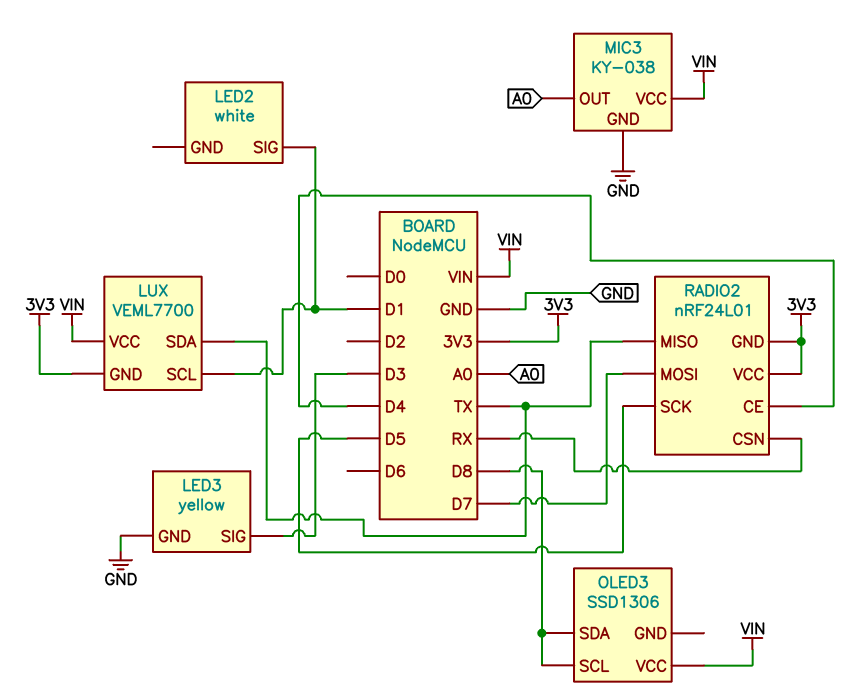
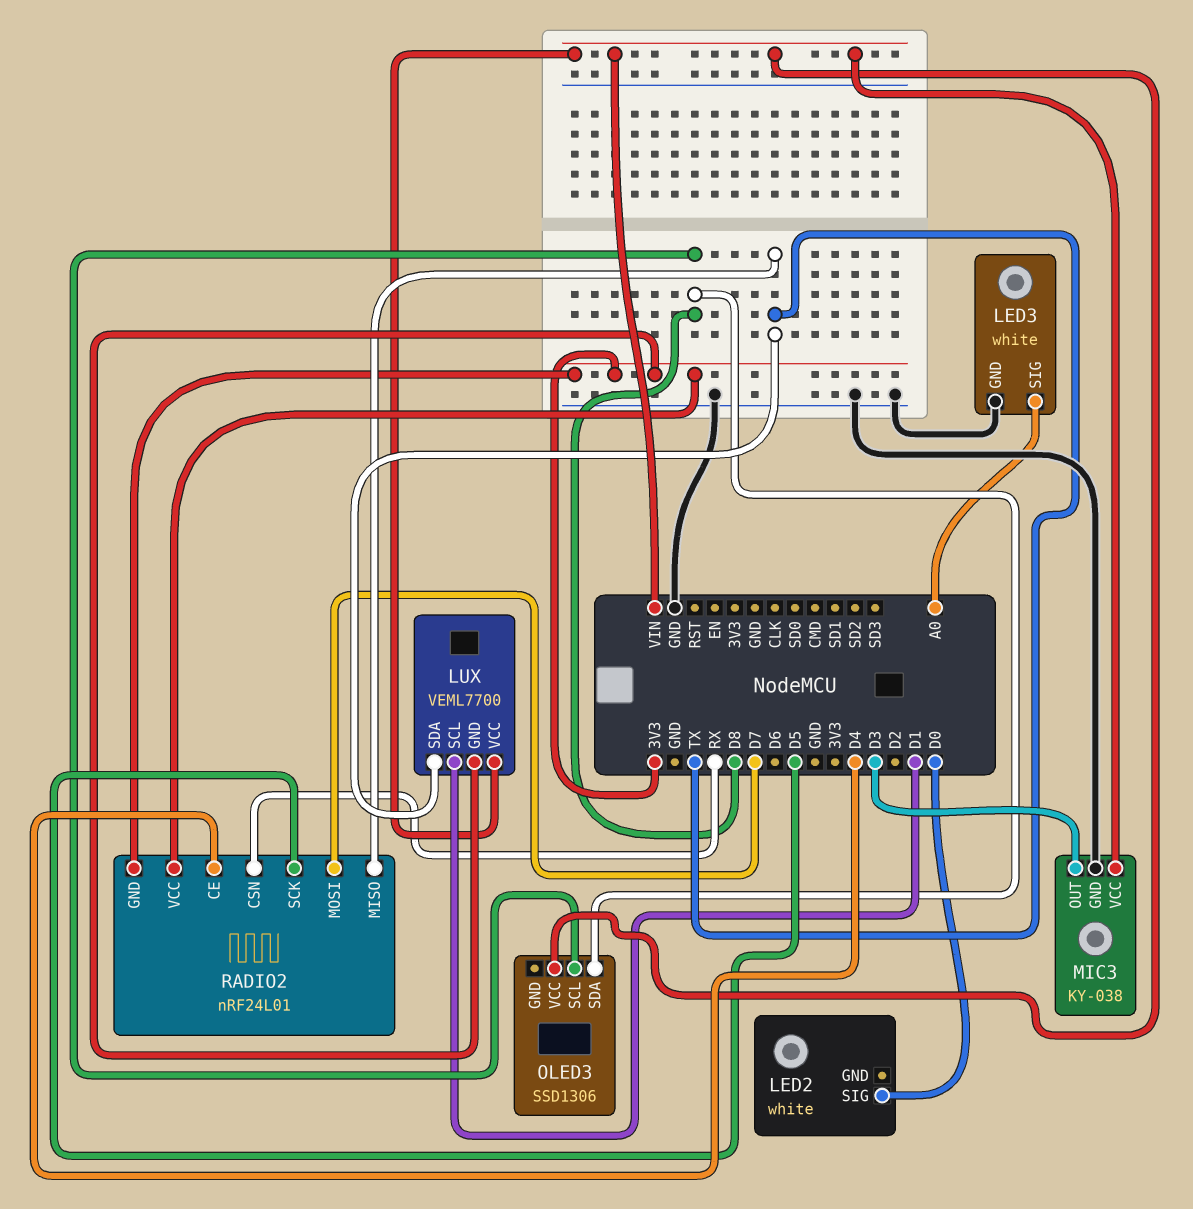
LED2 pin SIG: D1 -> D0
LED3: yellow -> white
LED3 pin SIG: D3 -> A0
MIC3 pin OUT: A0 -> D3

